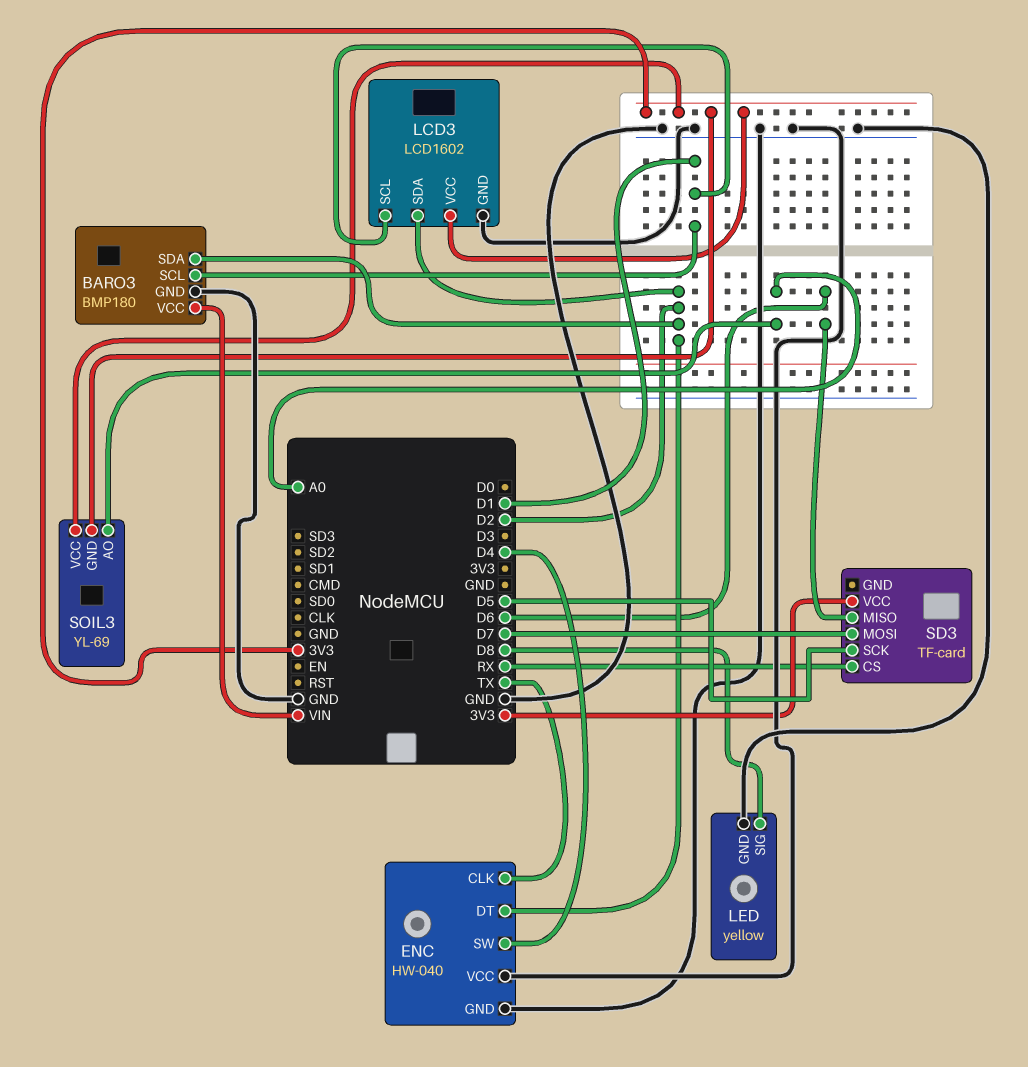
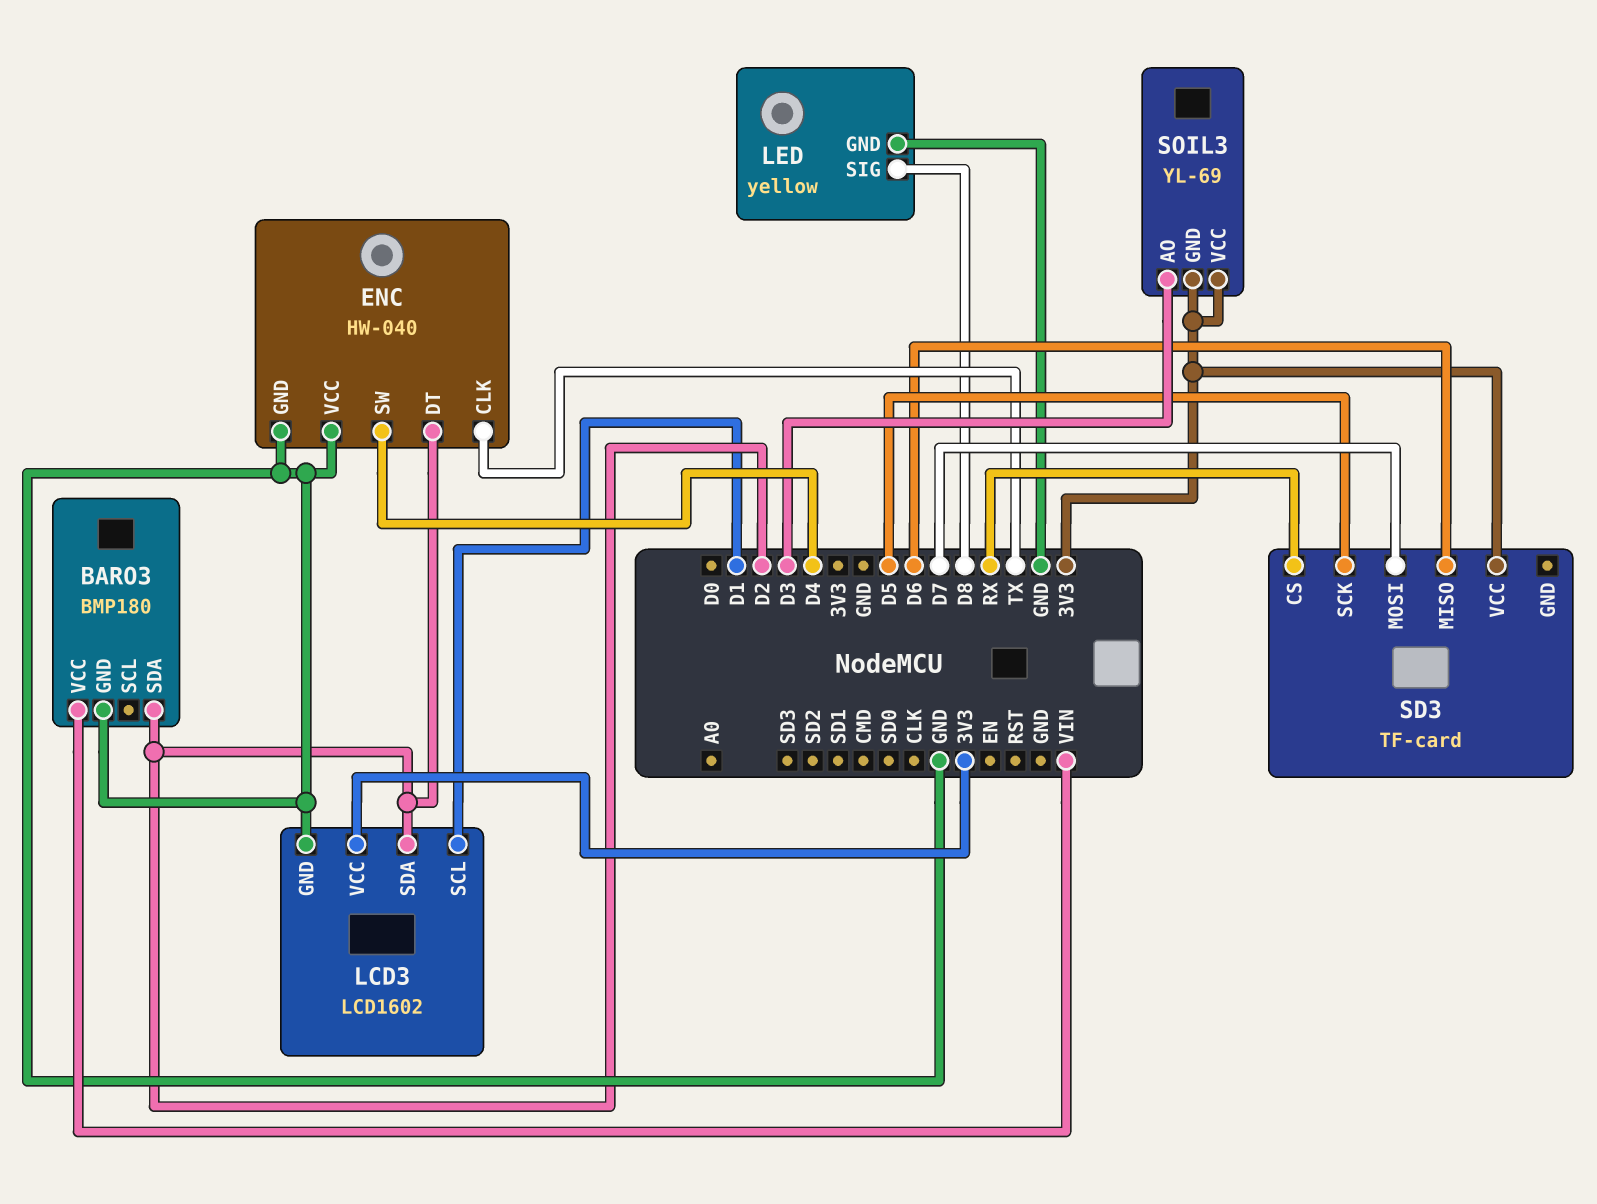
BARO3 pin SCL: D1 -> none
SOIL3 pin AO: A0 -> D3

